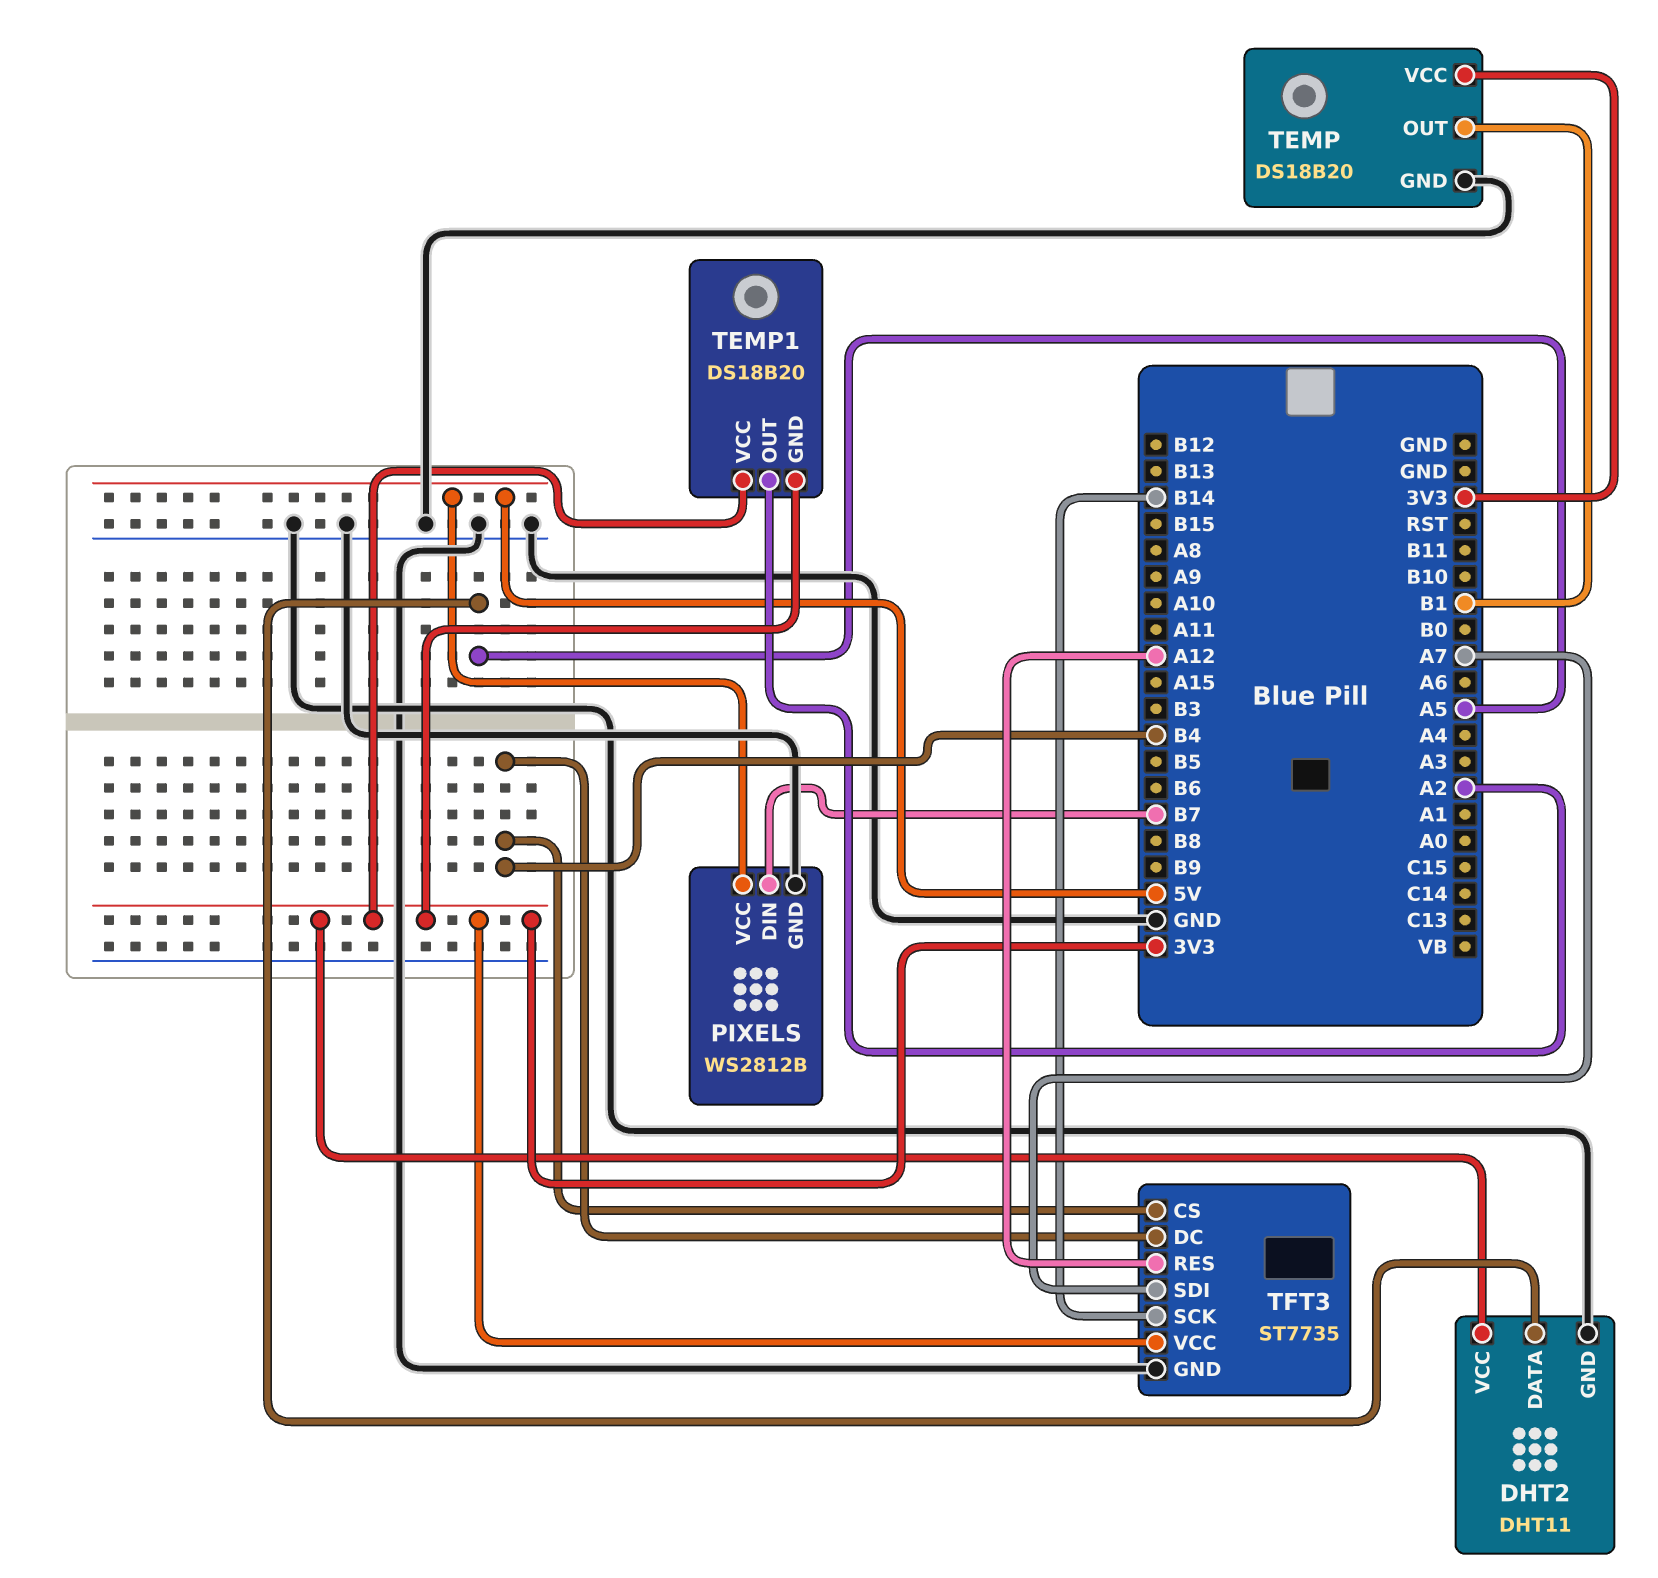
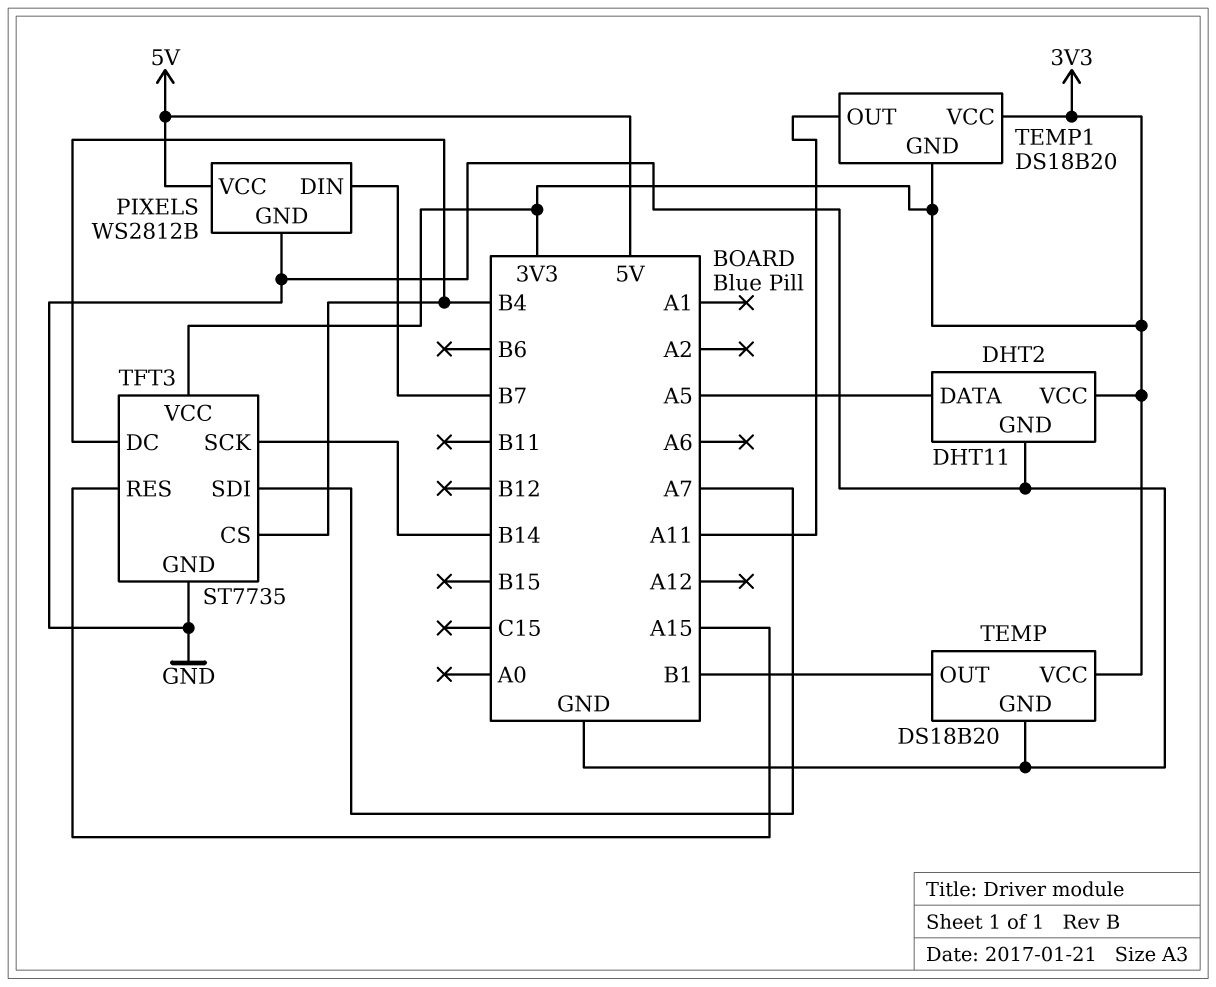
TEMP1 pin OUT: A2 -> A11
TFT3 pin RES: A12 -> A15

